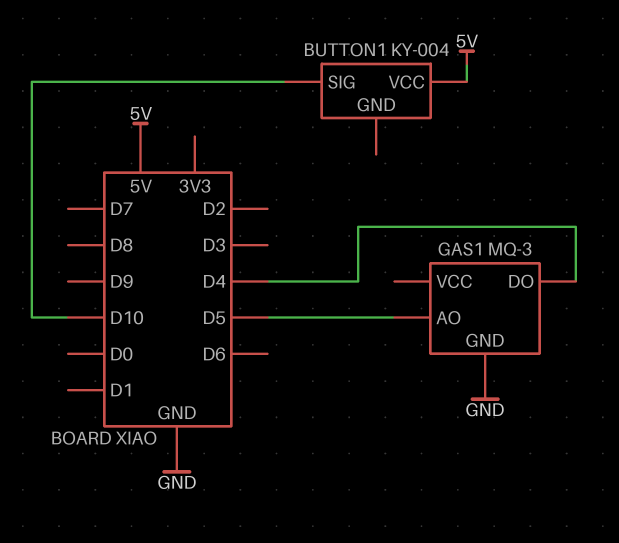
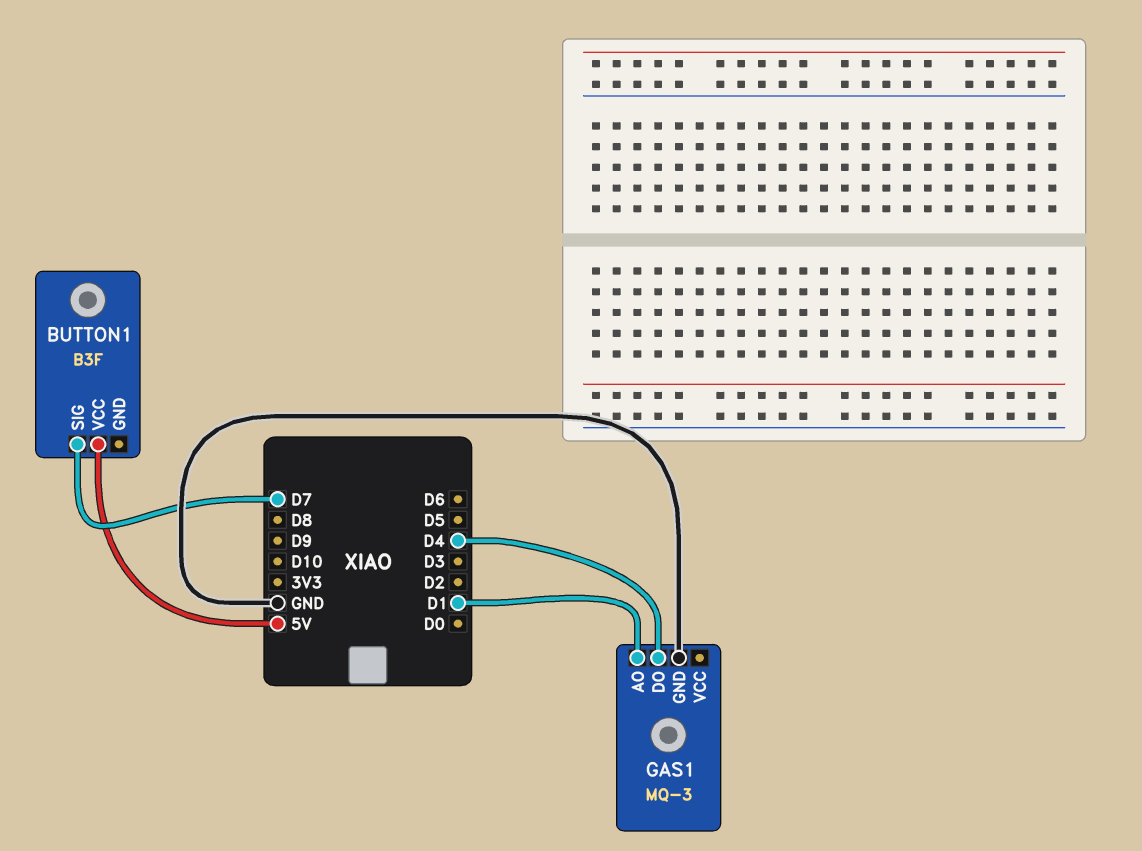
BUTTON1: KY-004 -> B3F
BUTTON1 pin SIG: D10 -> D7
GAS1 pin AO: D5 -> D1

